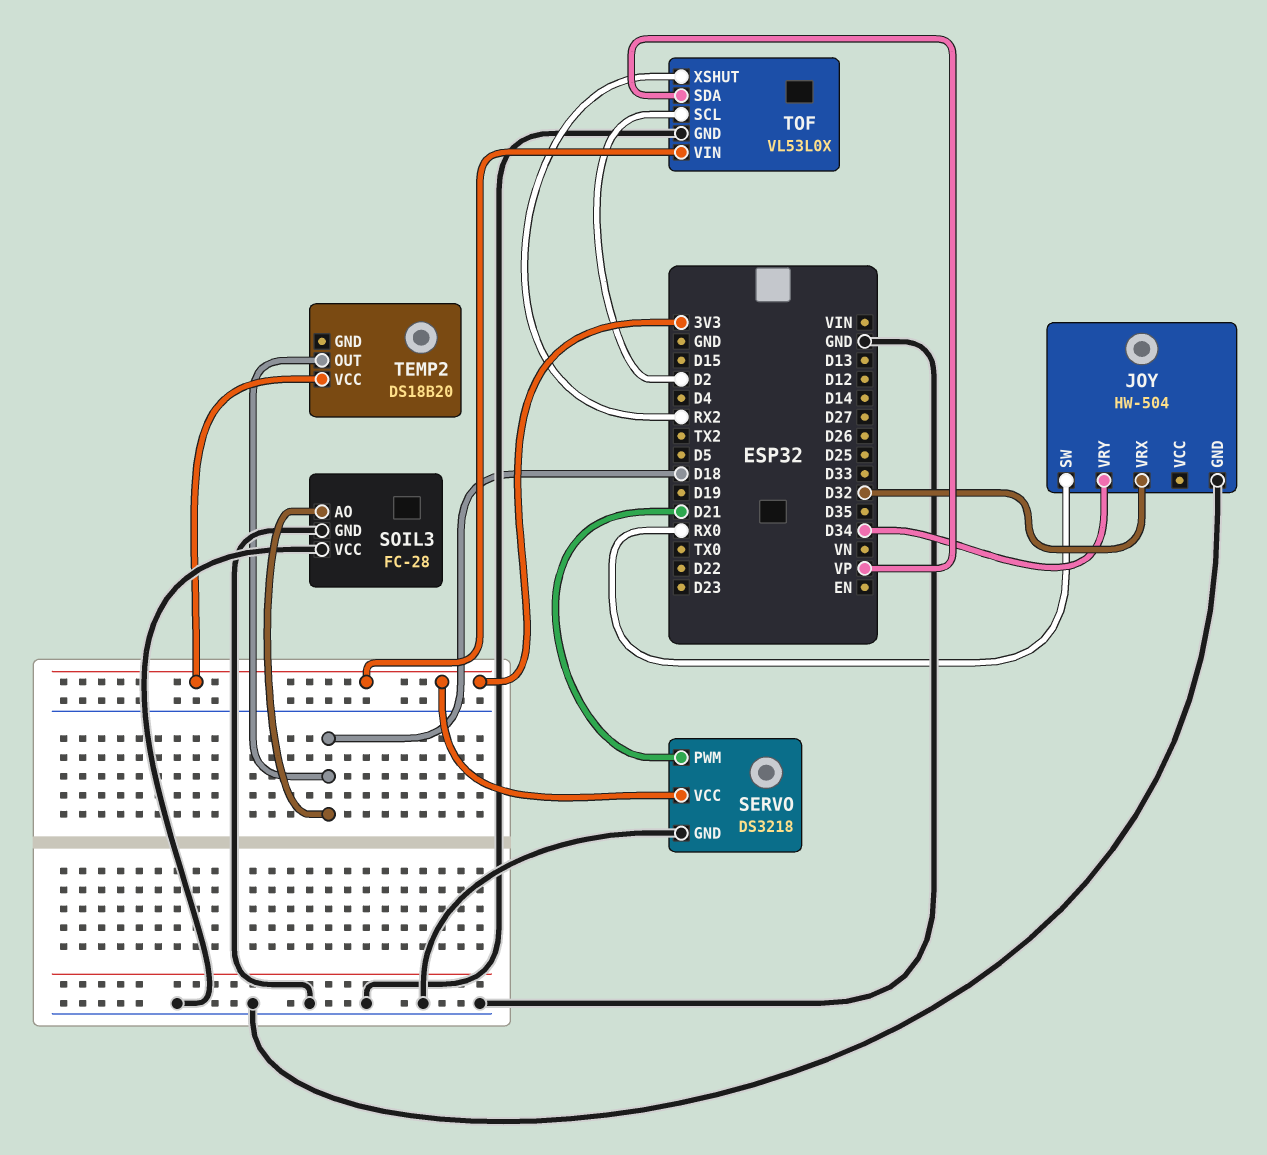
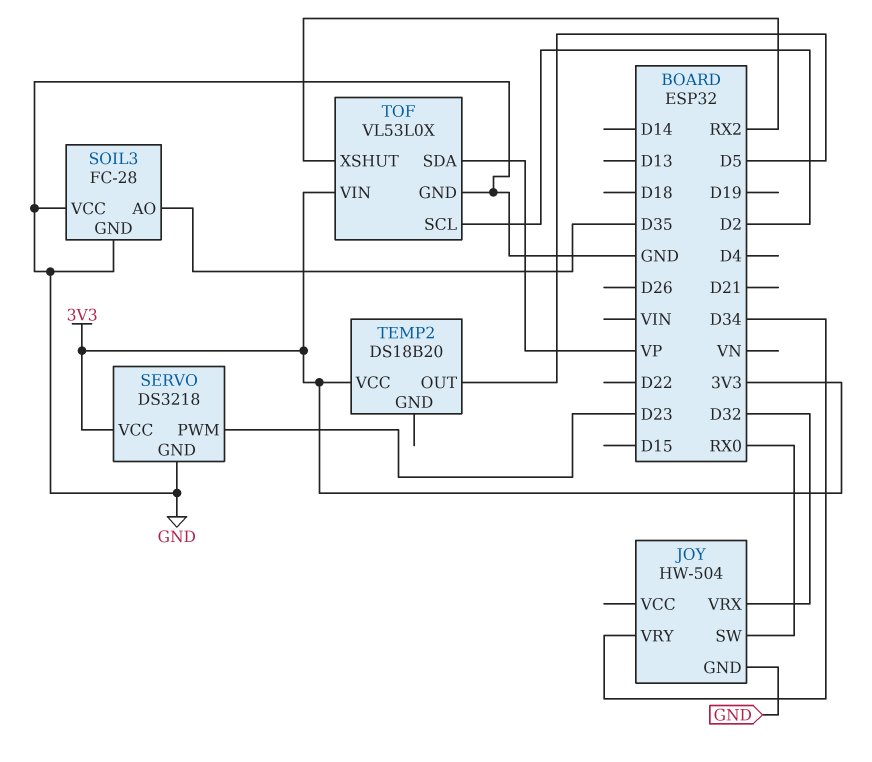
SERVO pin PWM: D21 -> D23
SOIL3 pin AO: D18 -> D35
TEMP2 pin OUT: D18 -> D5

